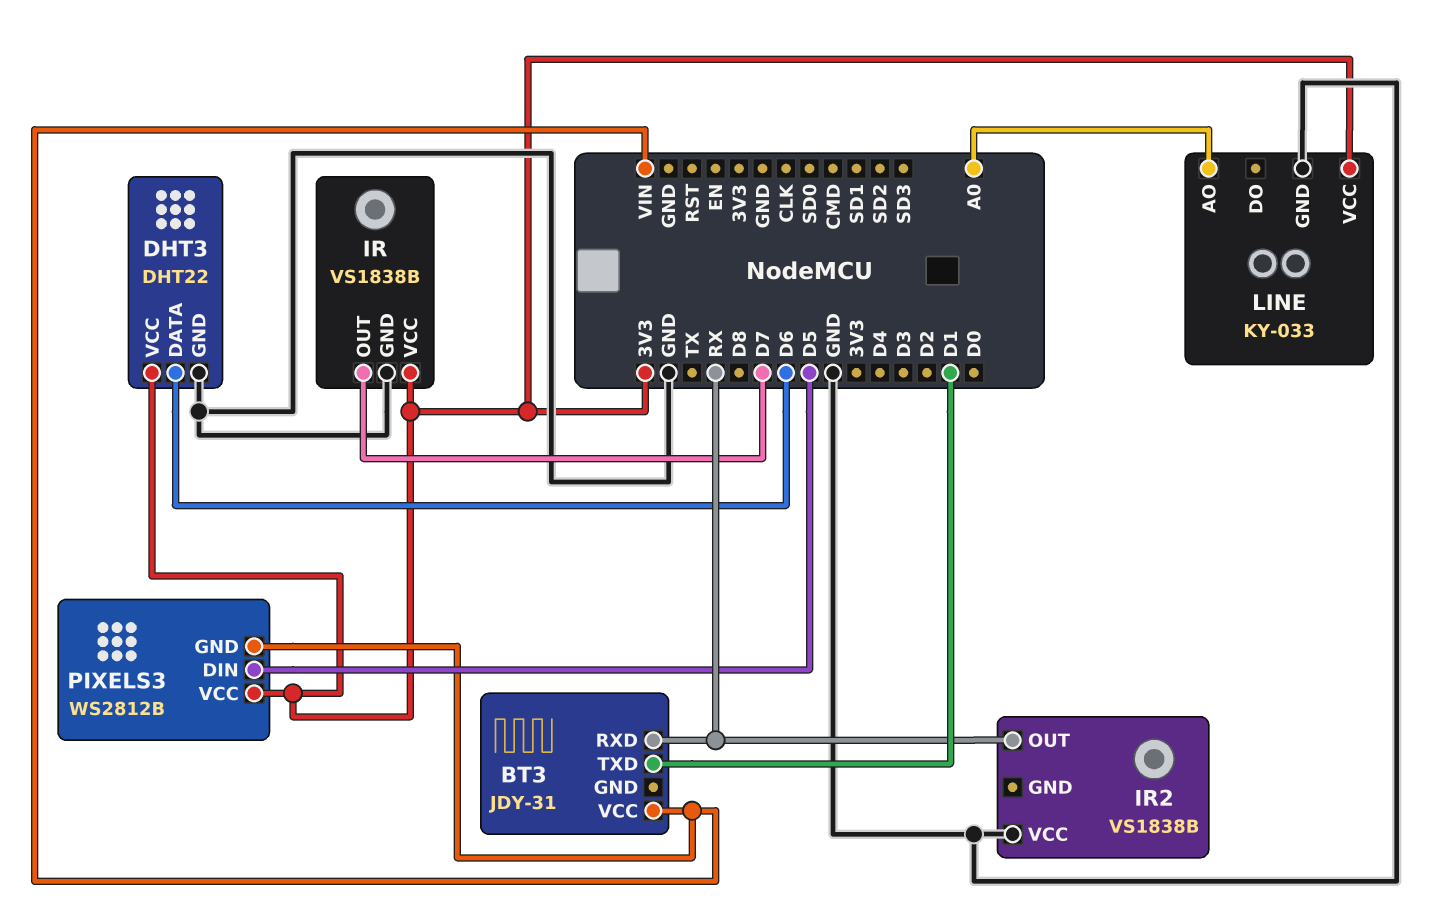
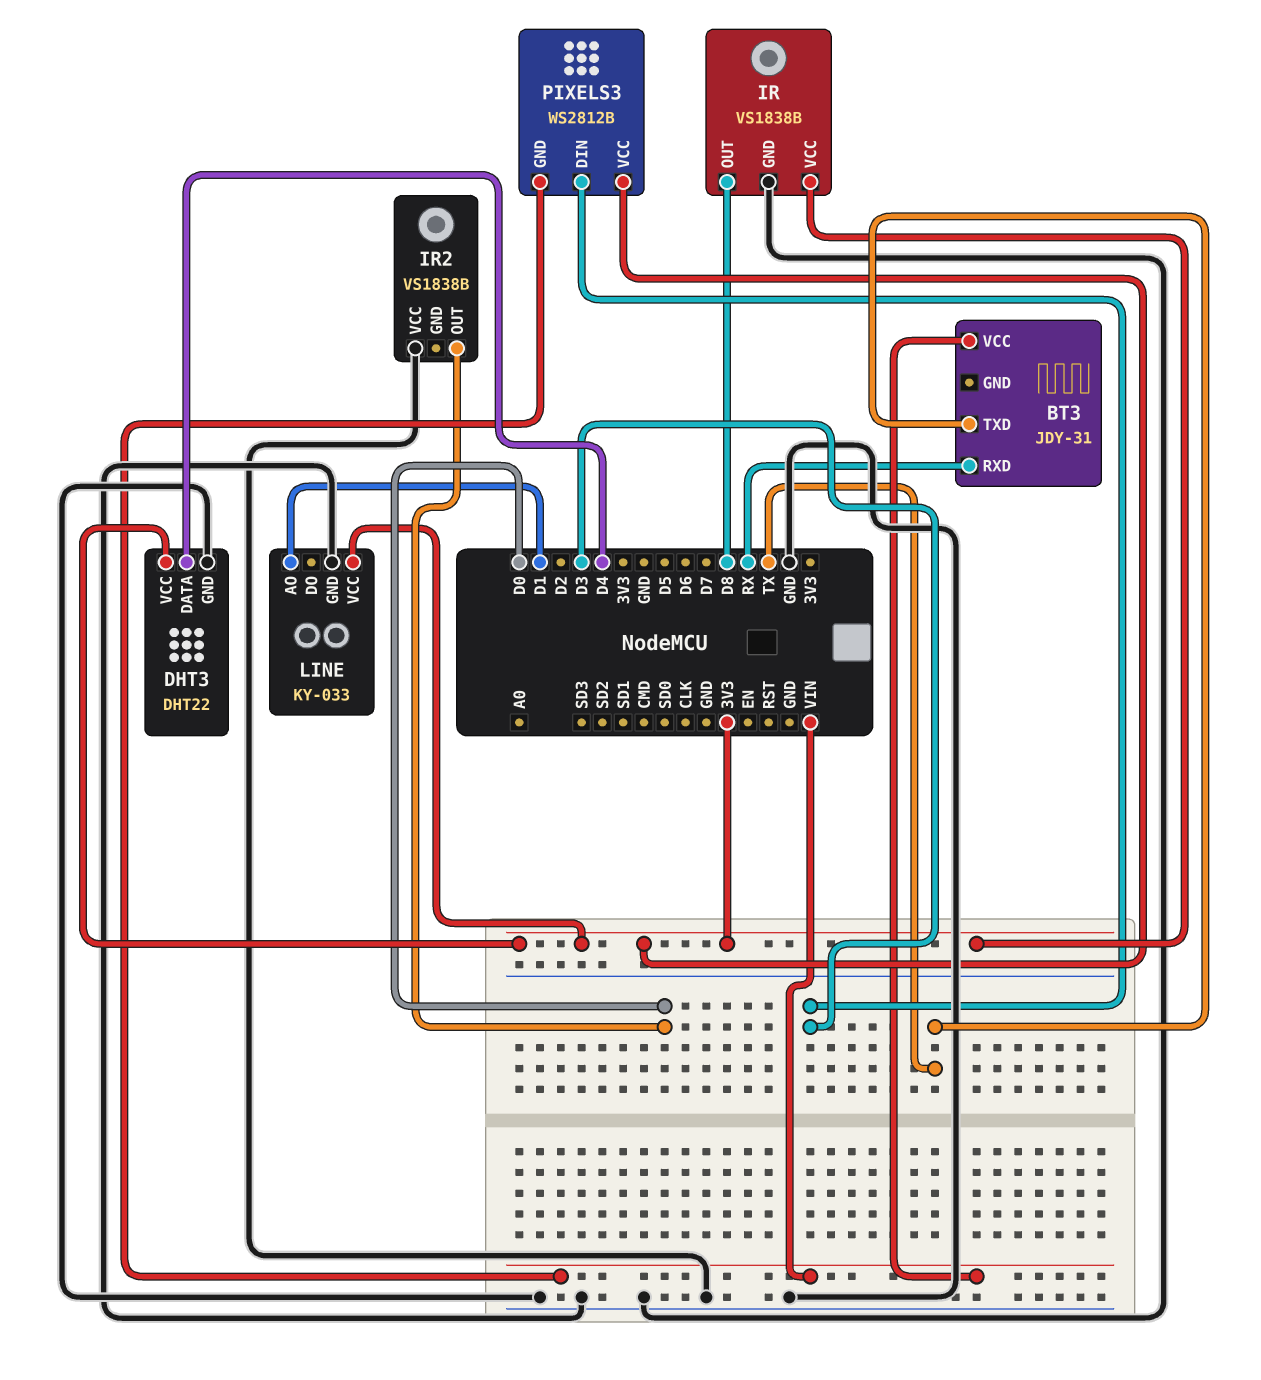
BT3 pin TXD: D1 -> TX
DHT3 pin DATA: D6 -> D4
IR pin OUT: D7 -> D8
IR2 pin OUT: RX -> D0
LINE pin AO: A0 -> D1
PIXELS3 pin DIN: D5 -> D3

